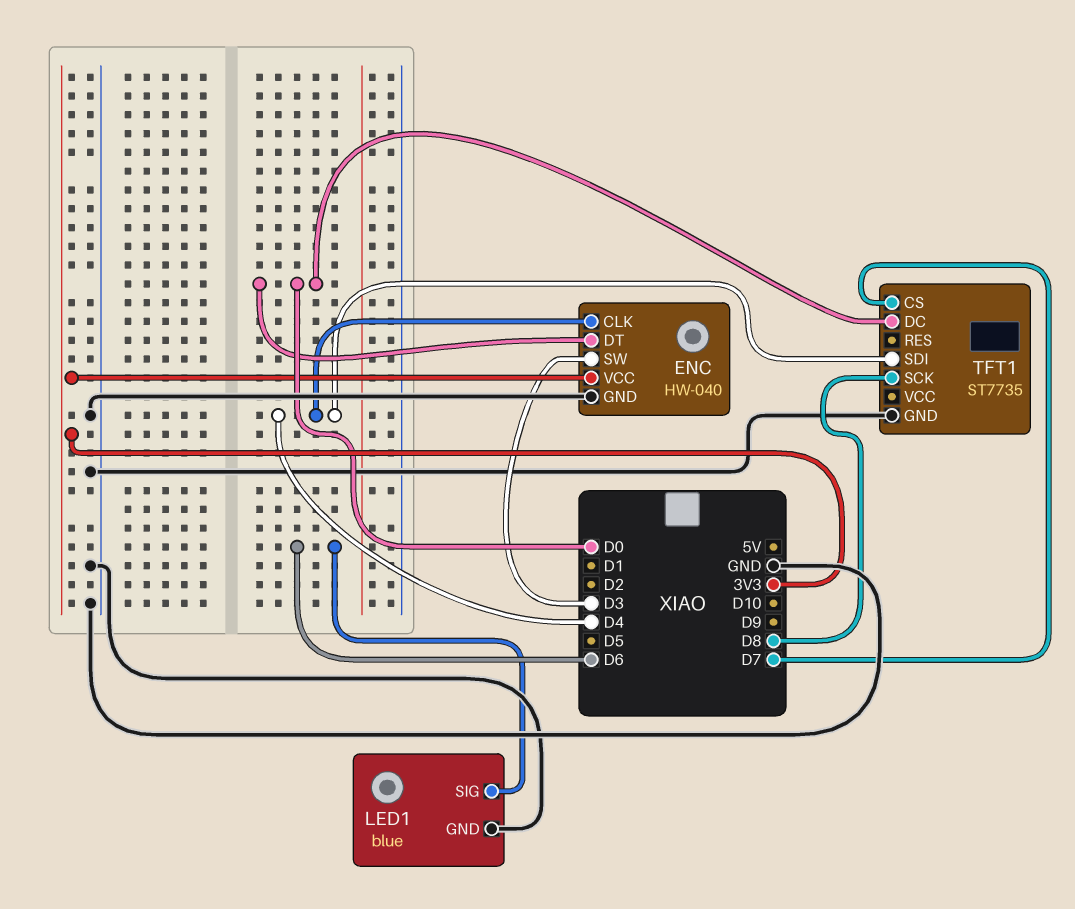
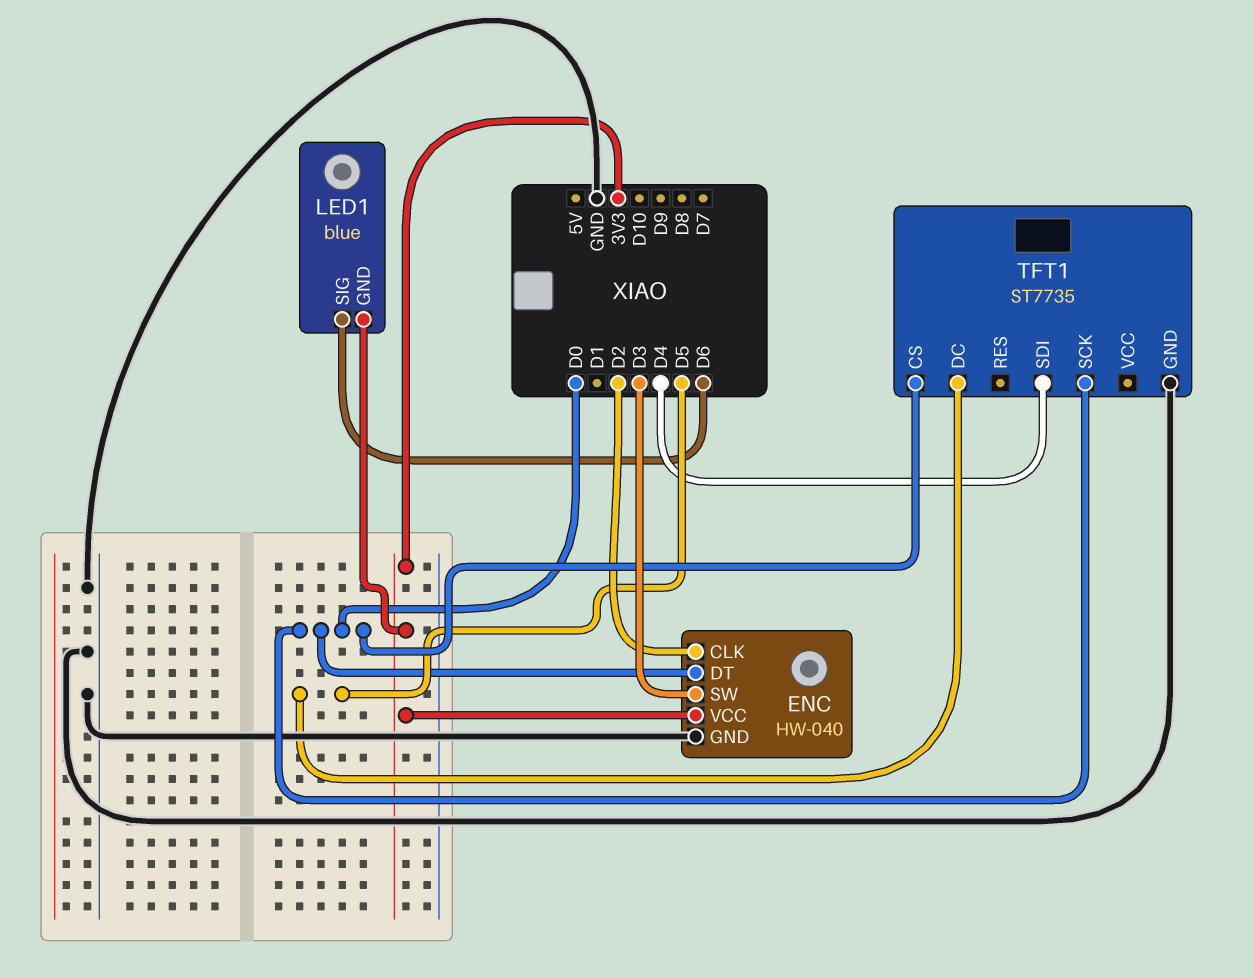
ENC pin CLK: D4 -> D2
LED1 pin GND: GND -> 3V3
TFT1 pin CS: D7 -> D0
TFT1 pin DC: D0 -> D5
TFT1 pin SCK: D8 -> D0

